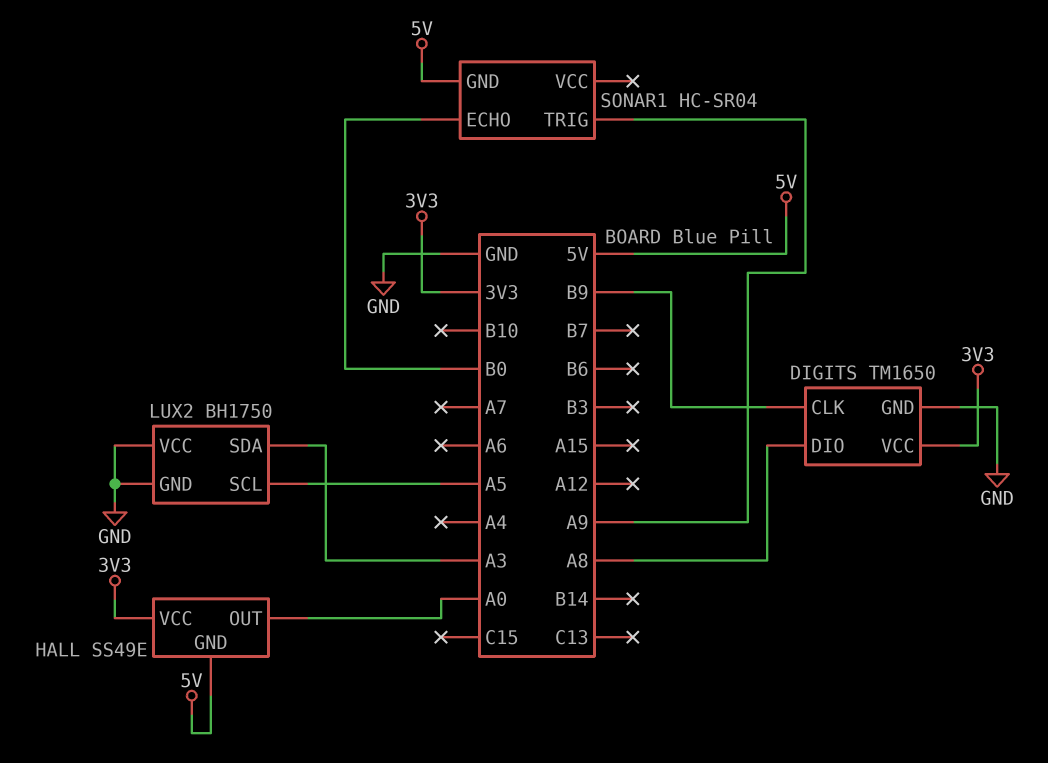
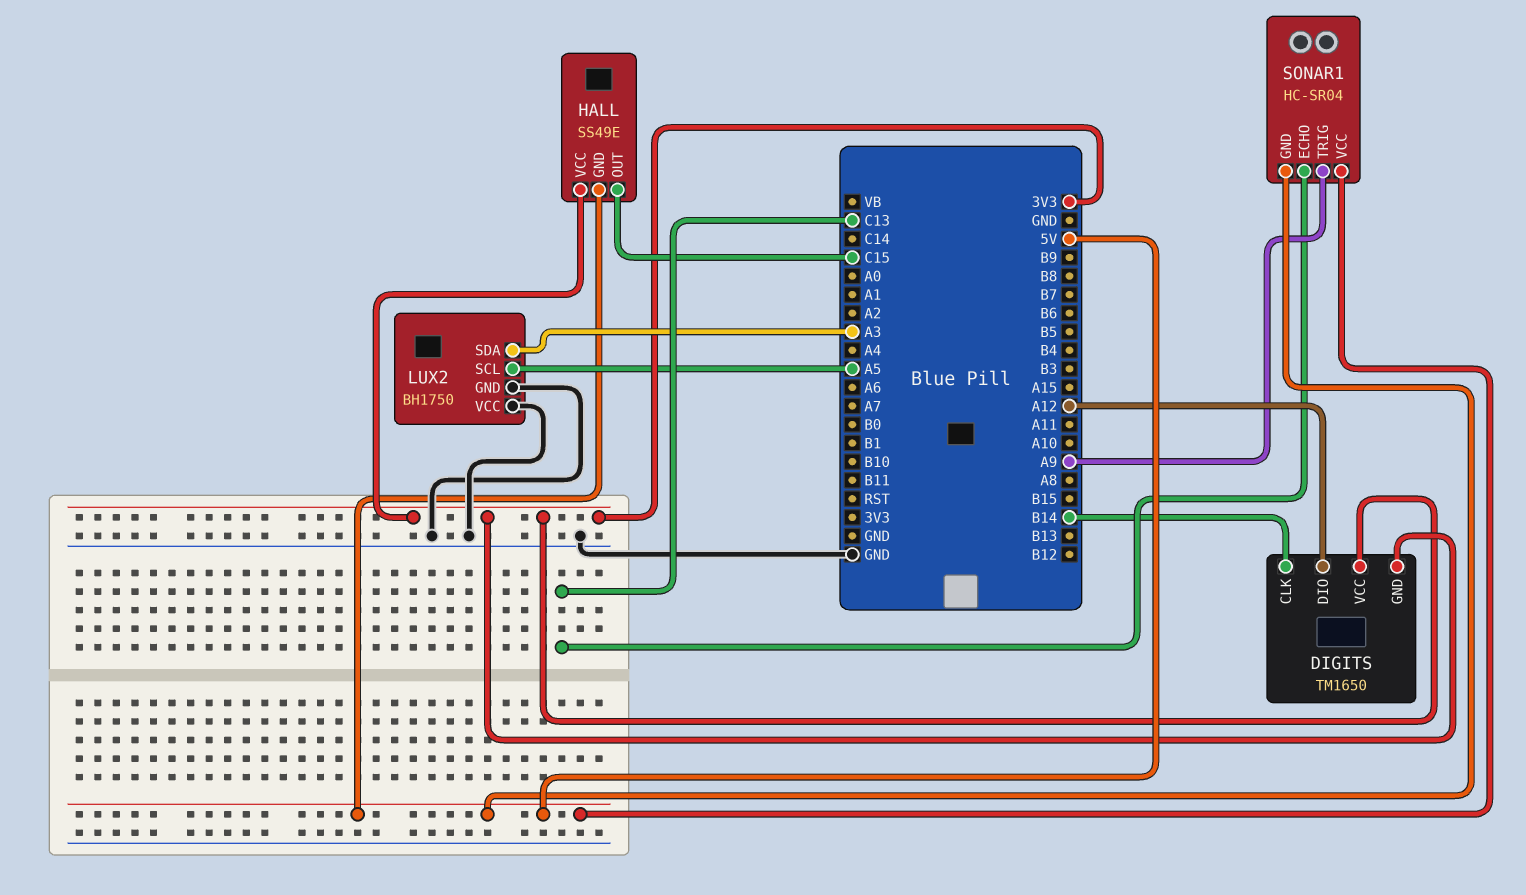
DIGITS pin CLK: B9 -> B14
DIGITS pin DIO: A8 -> A12
DIGITS pin GND: GND -> 3V3
HALL pin OUT: A0 -> C15
SONAR1 pin ECHO: B0 -> C13
SONAR1 pin VCC: none -> 5V

